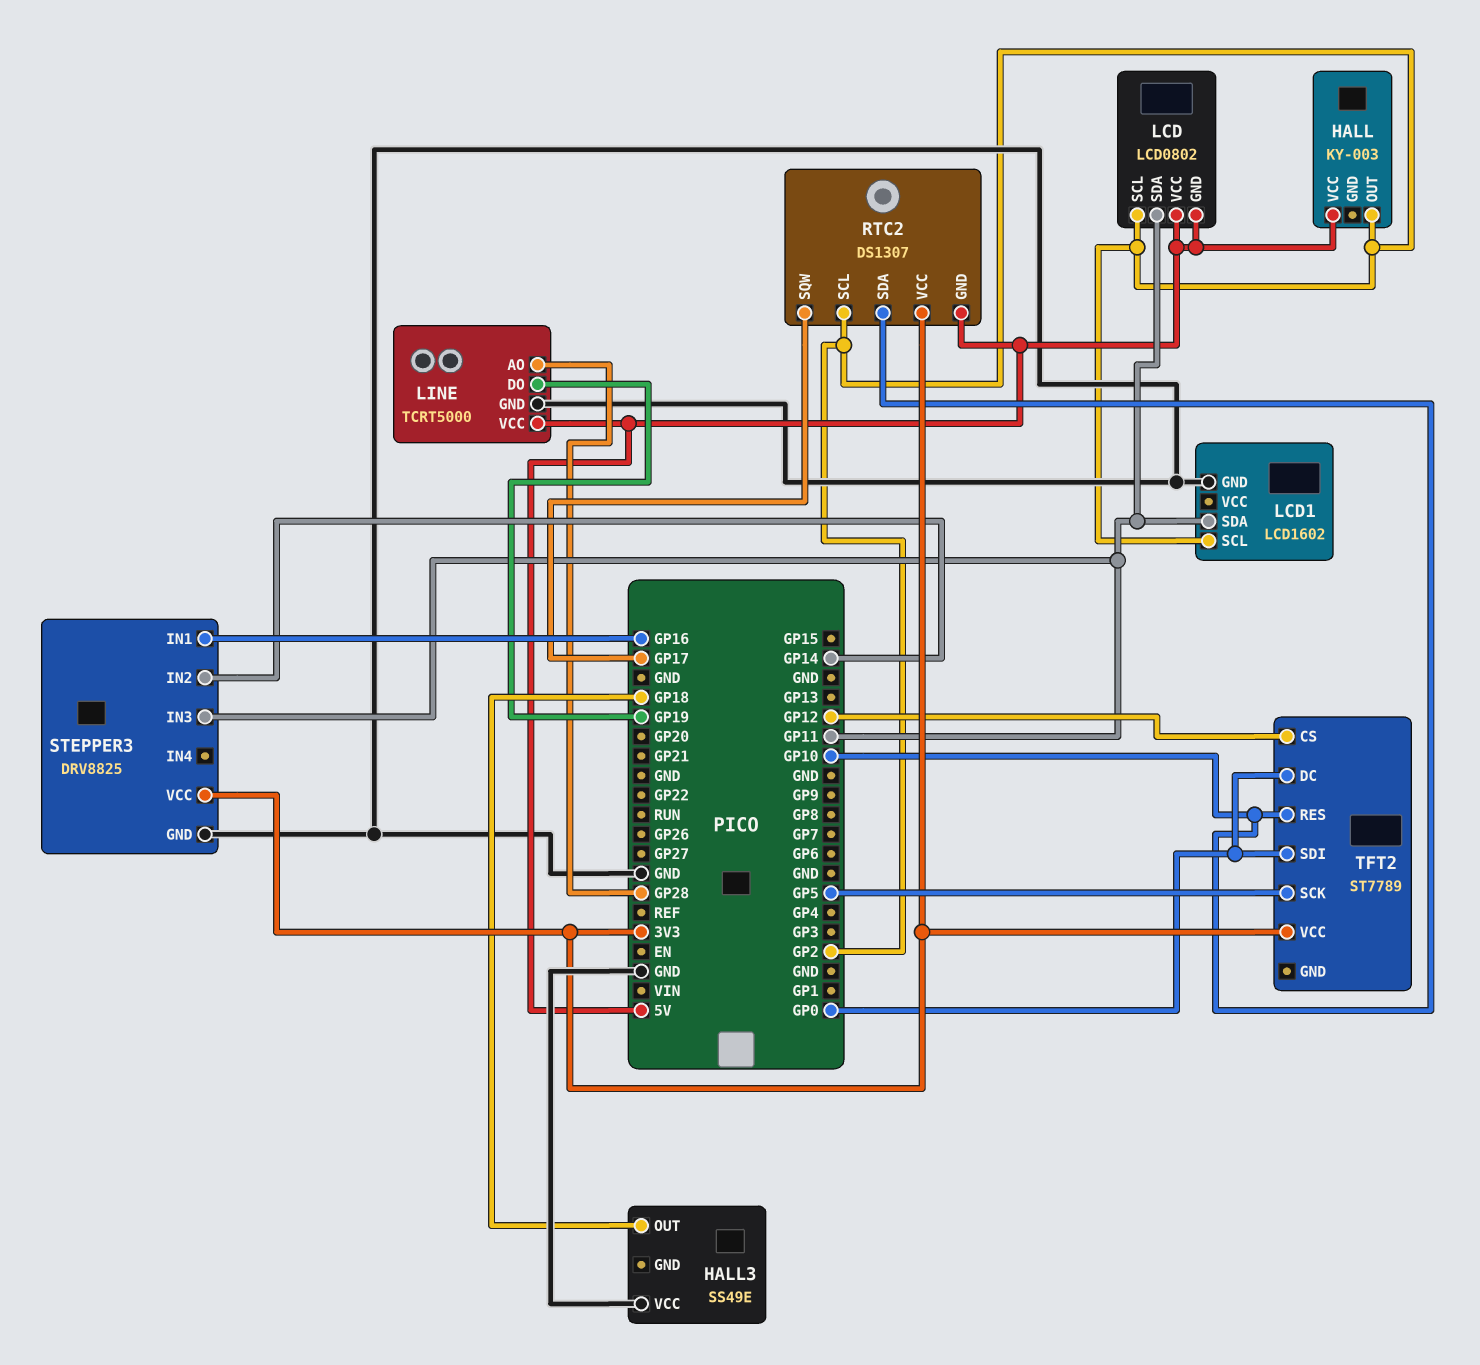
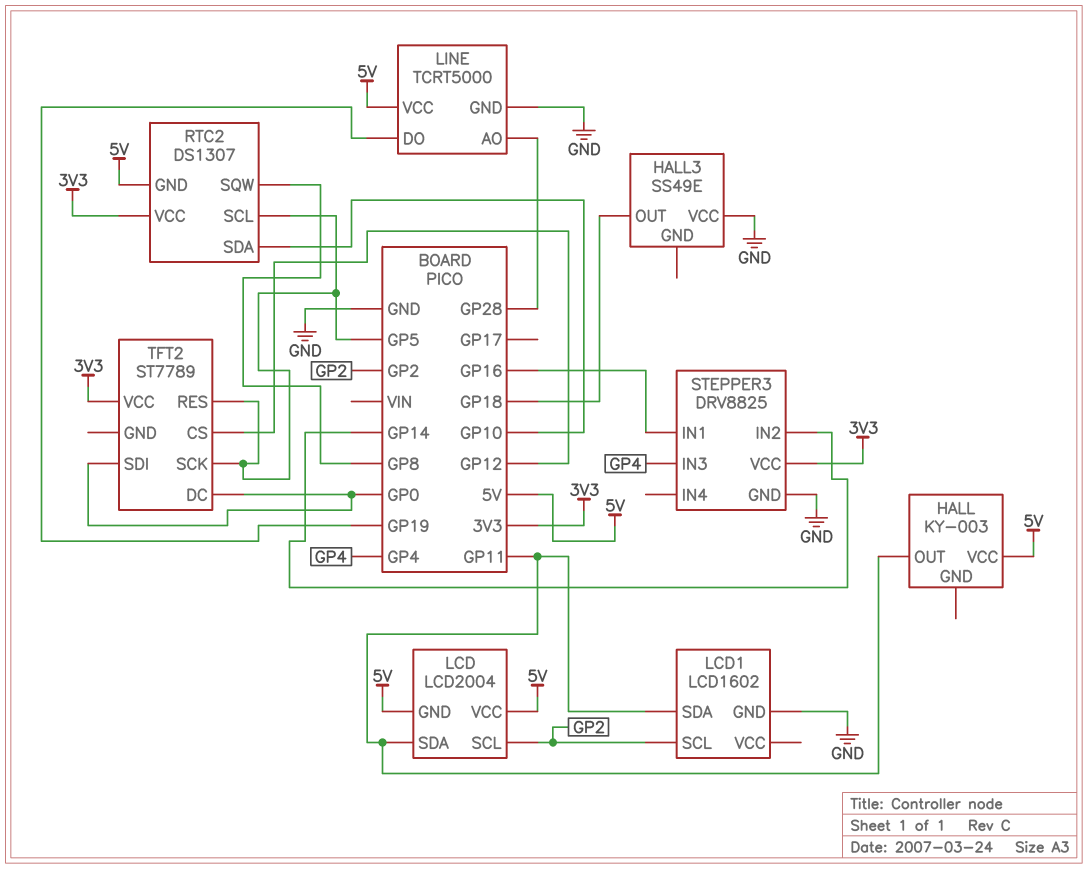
HALL pin OUT: GP2 -> GP11
LCD: LCD0802 -> LCD2004
RTC2 pin SCL: GP2 -> GP5
RTC2 pin SQW: GP17 -> GP8
STEPPER3 pin IN3: GP11 -> GP4
TFT2 pin RES: GP10 -> GP5

